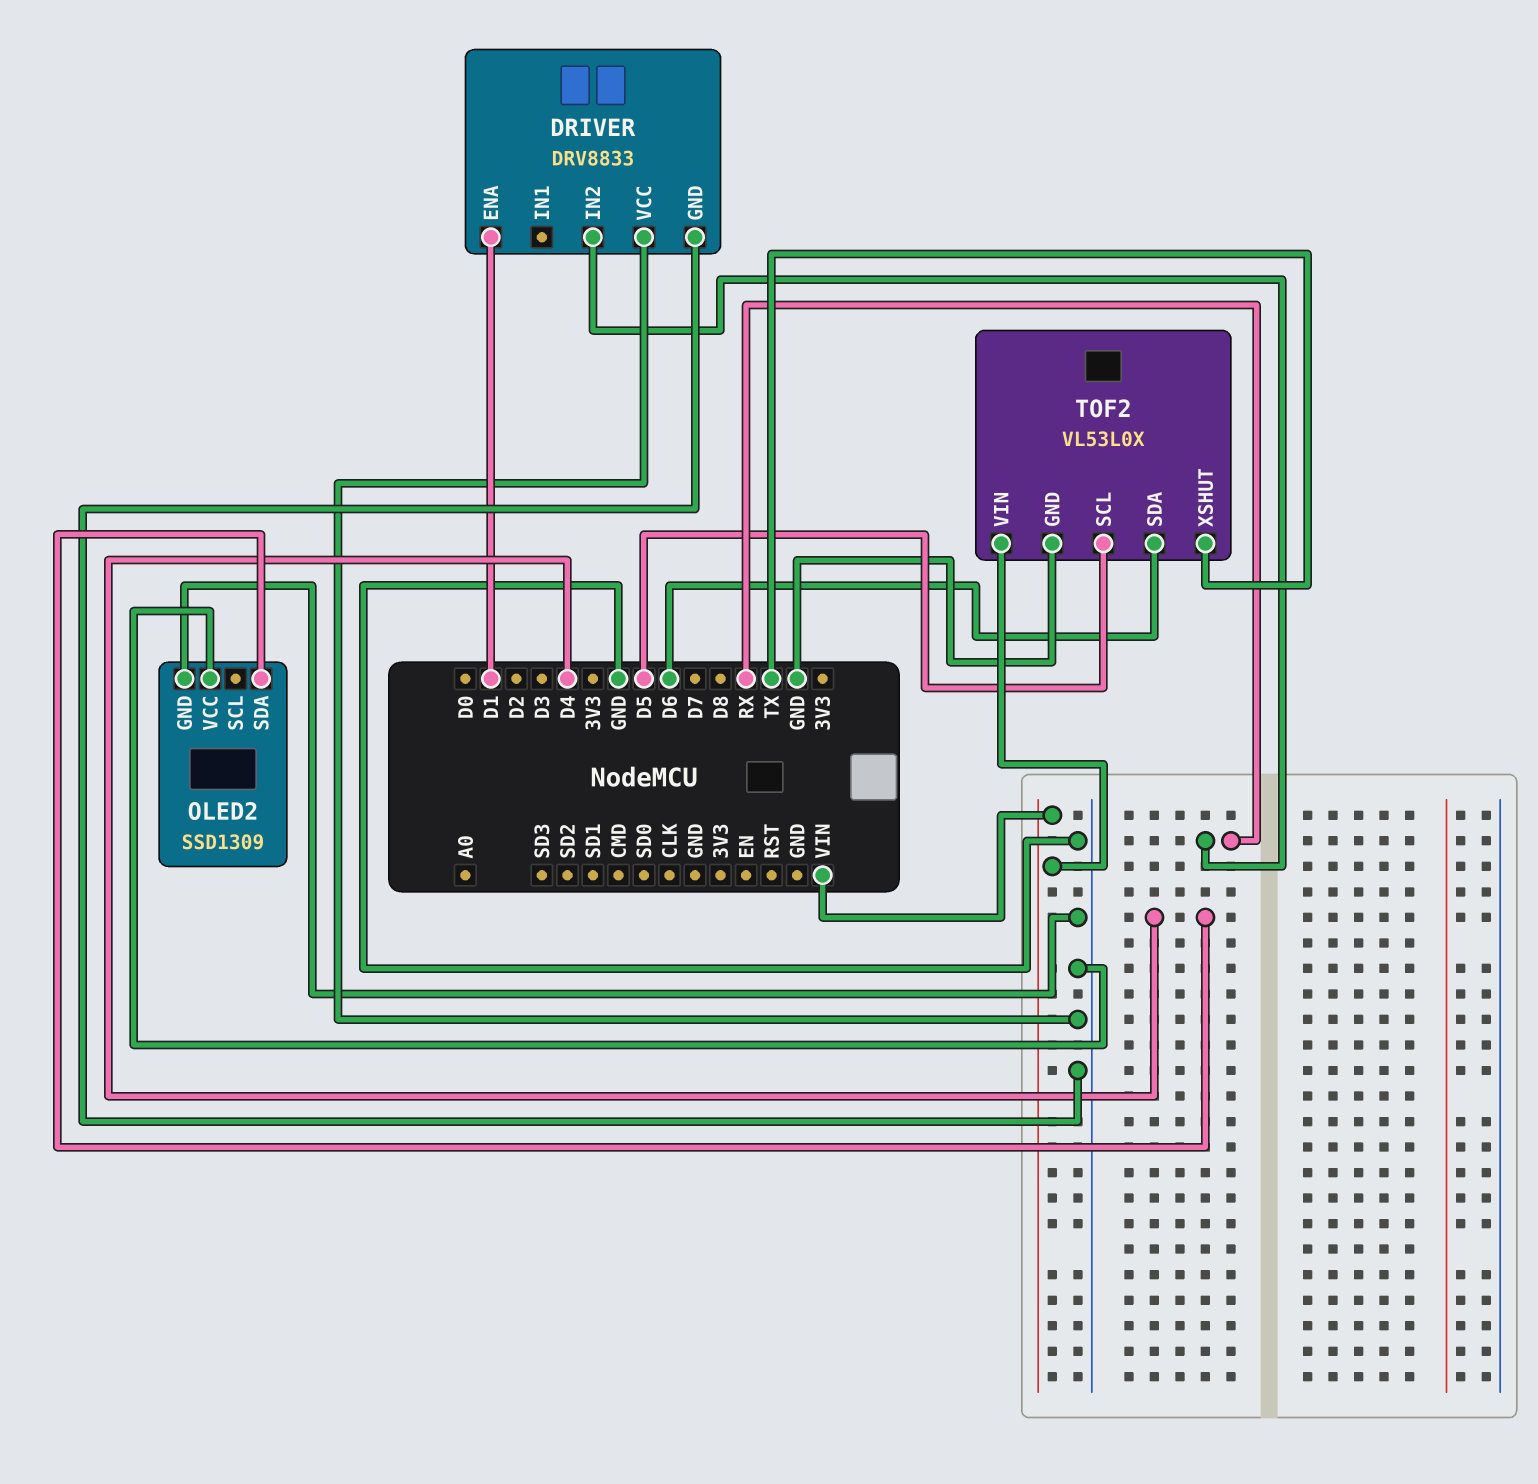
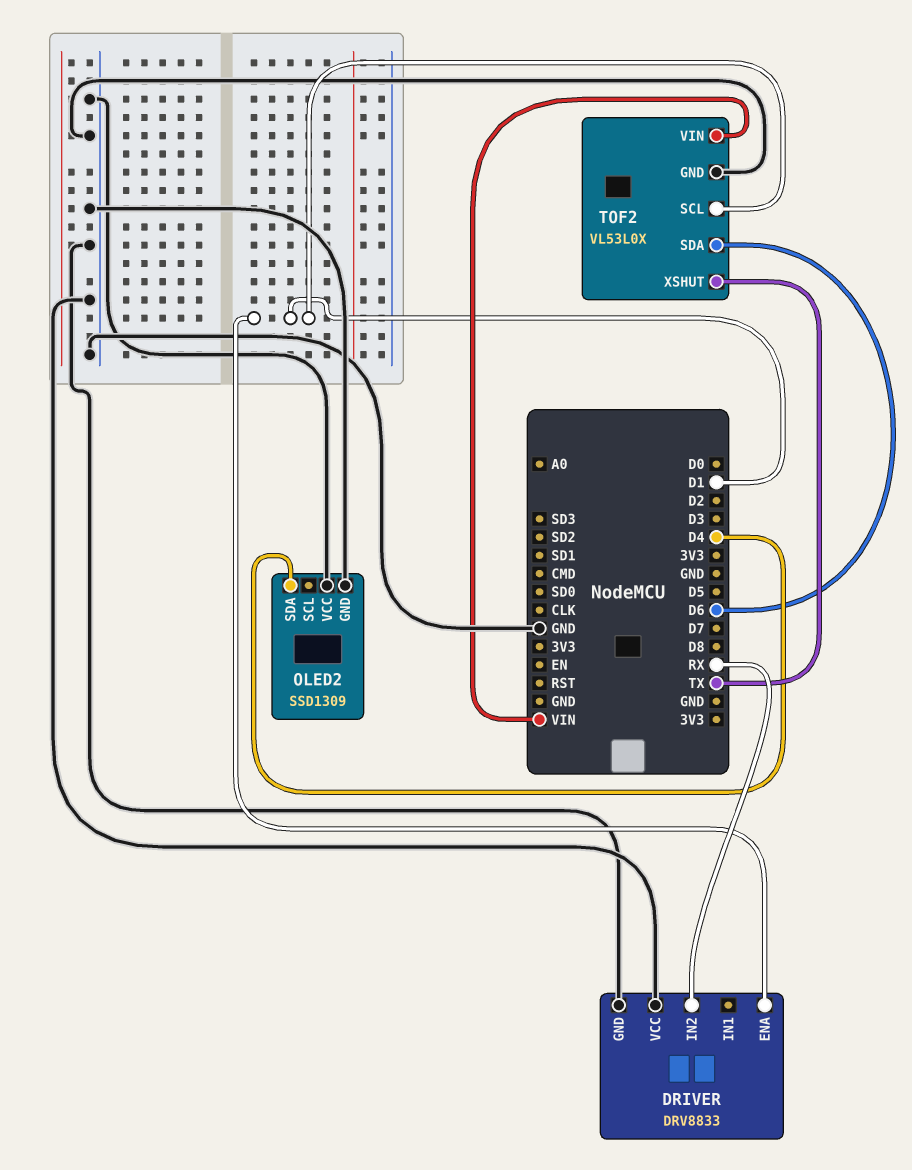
TOF2 pin SCL: D5 -> D1

